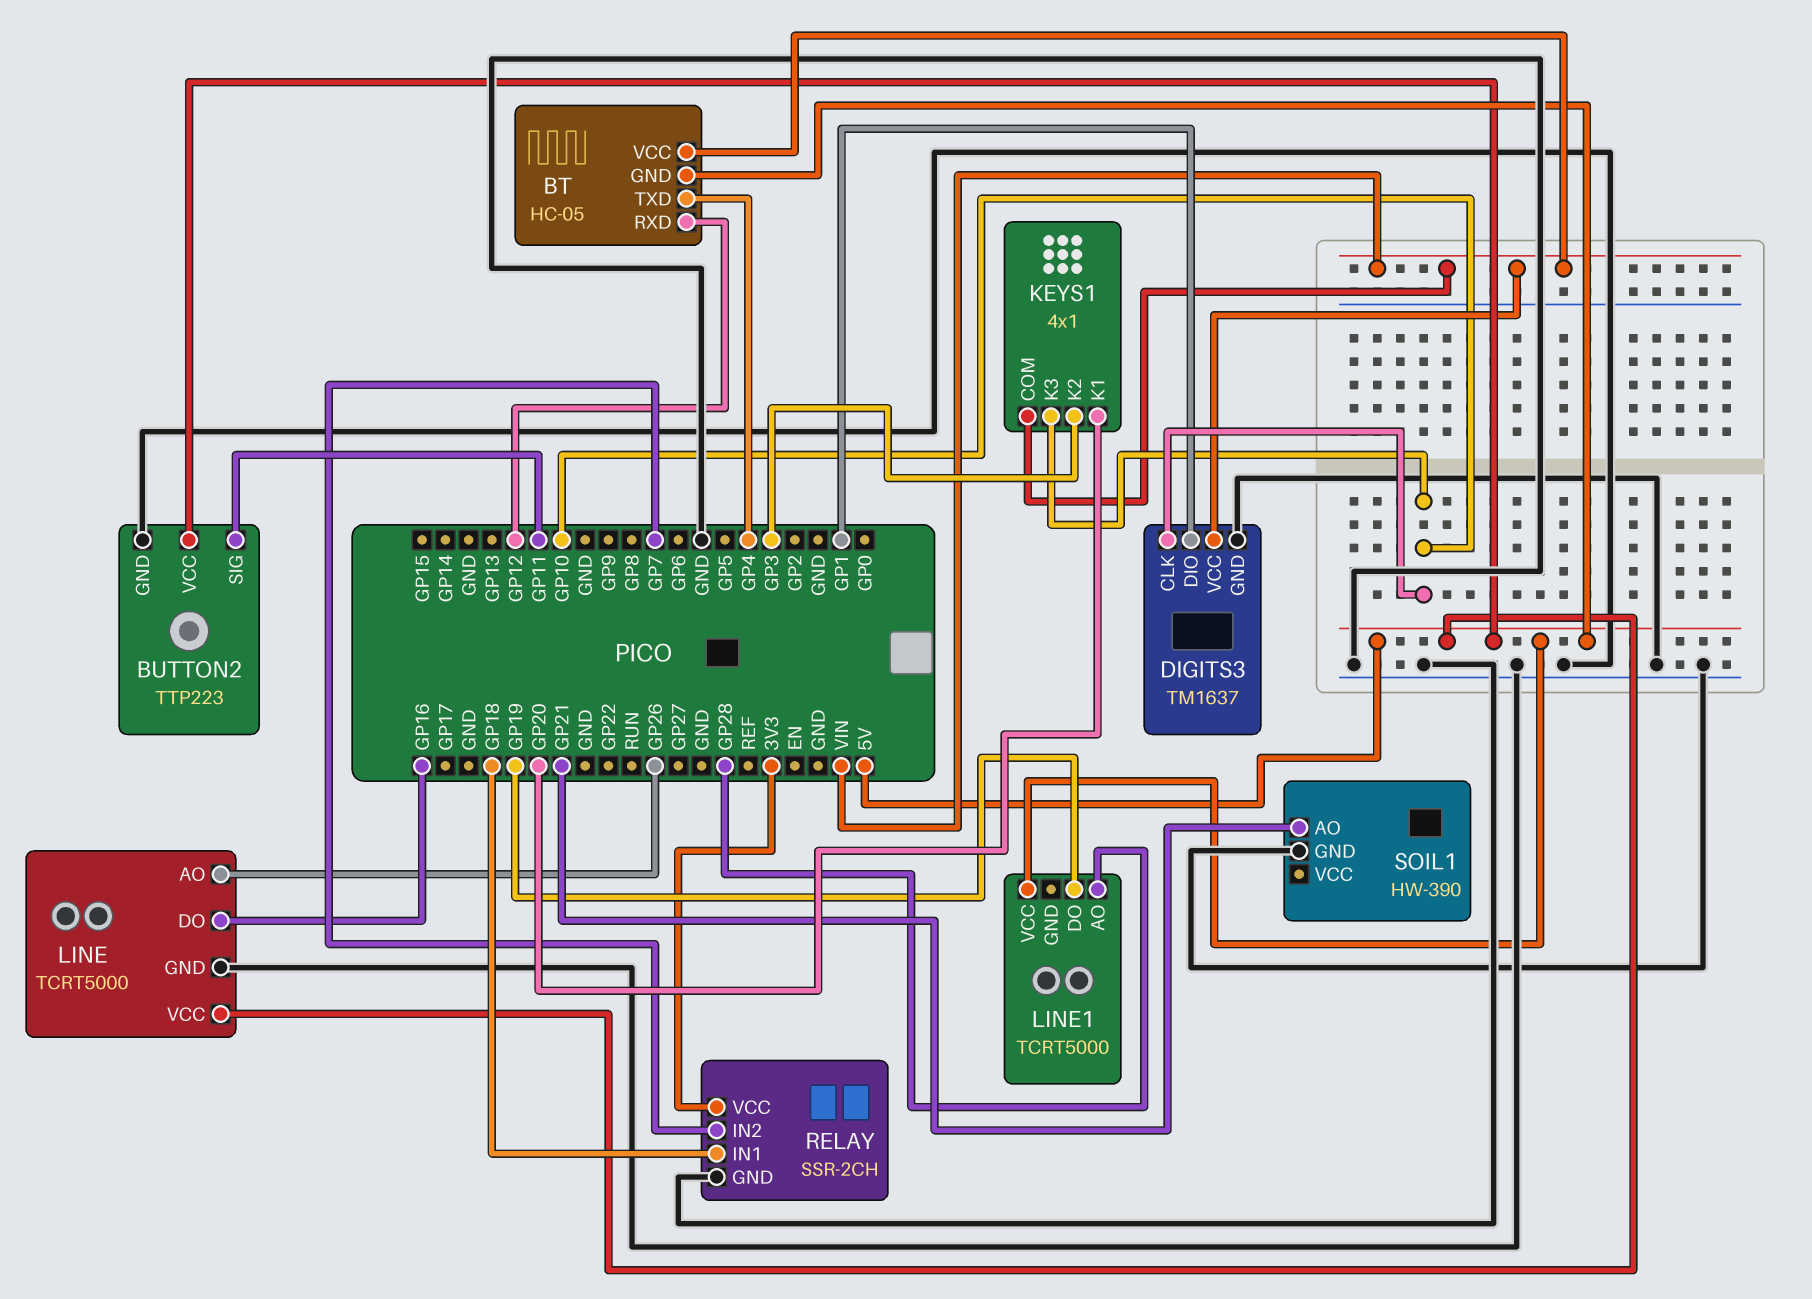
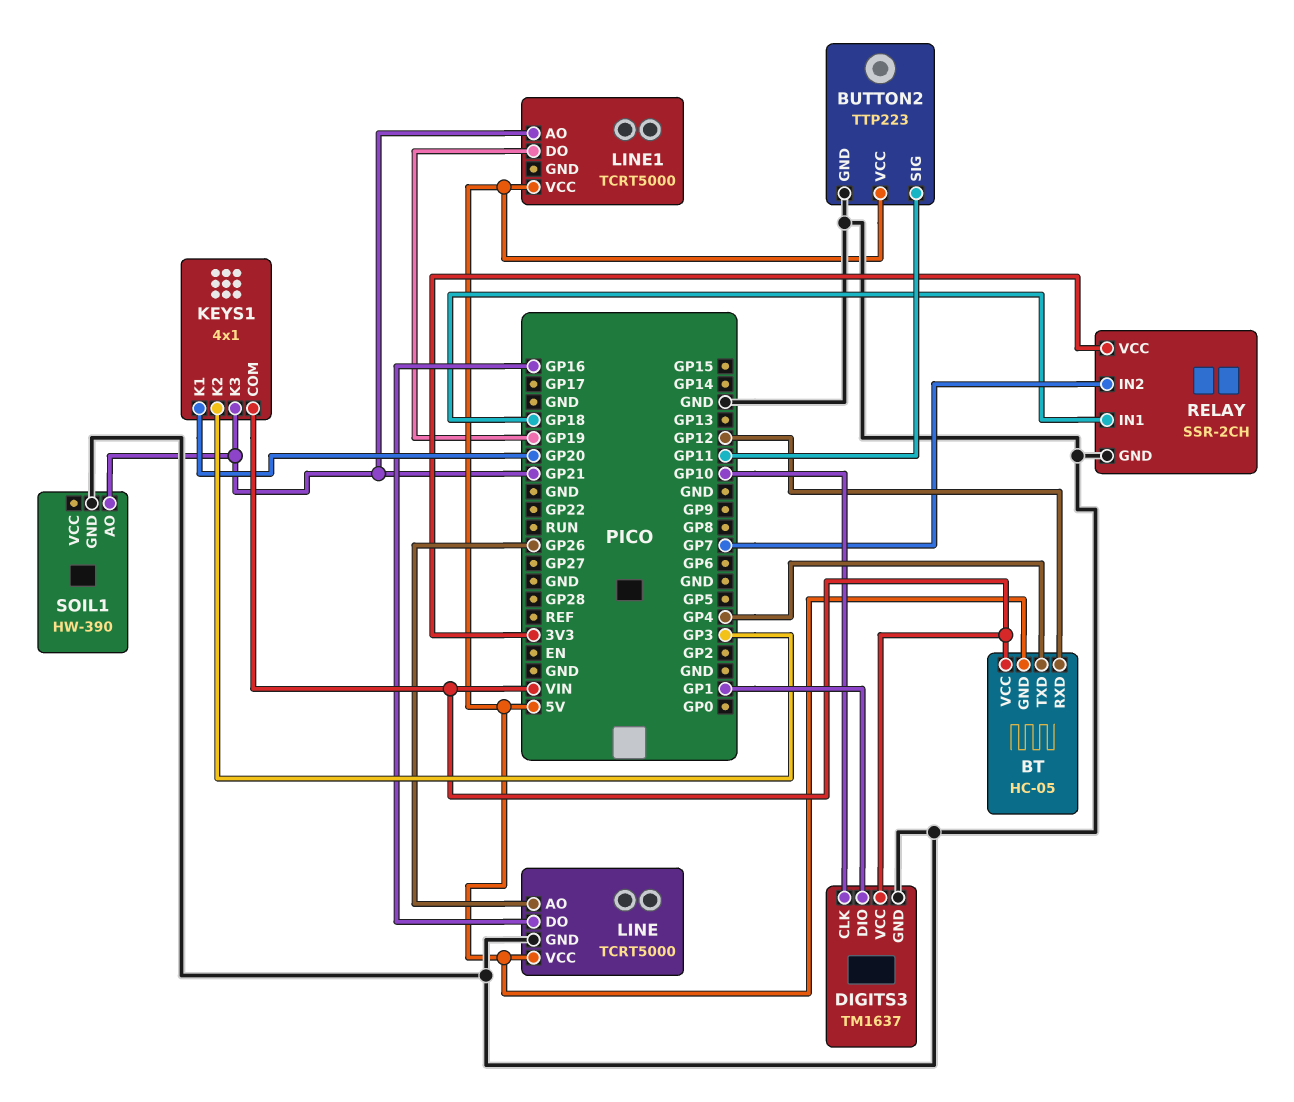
KEYS1 pin K3: GP10 -> GP21
LINE1 pin AO: GP28 -> GP21

